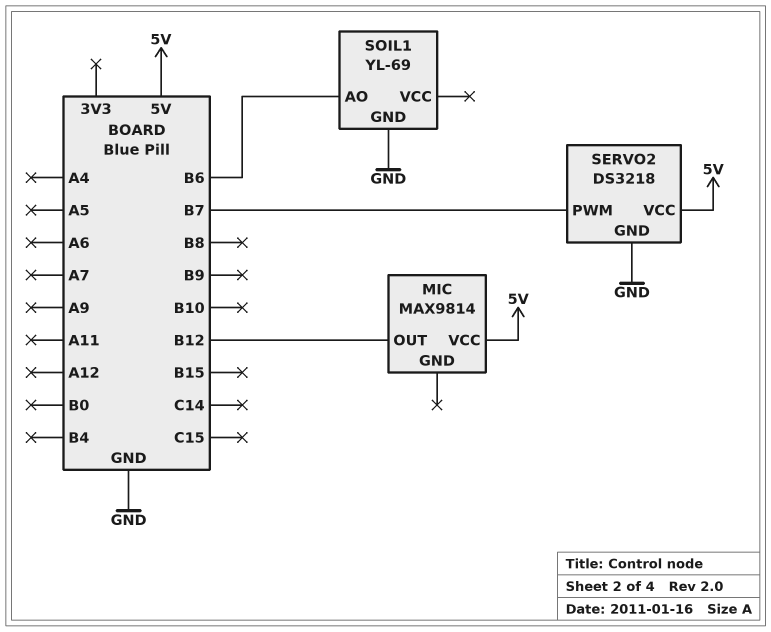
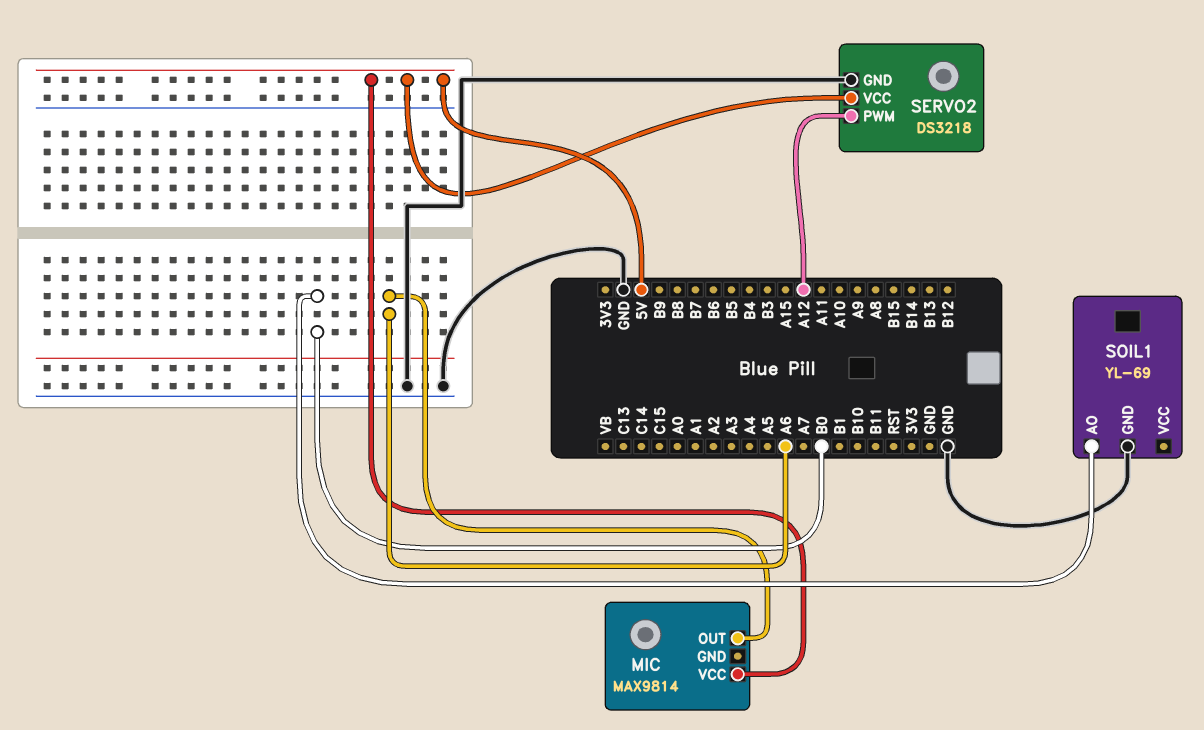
MIC pin OUT: B12 -> A6
SERVO2 pin PWM: B7 -> A12
SOIL1 pin AO: B6 -> B0

